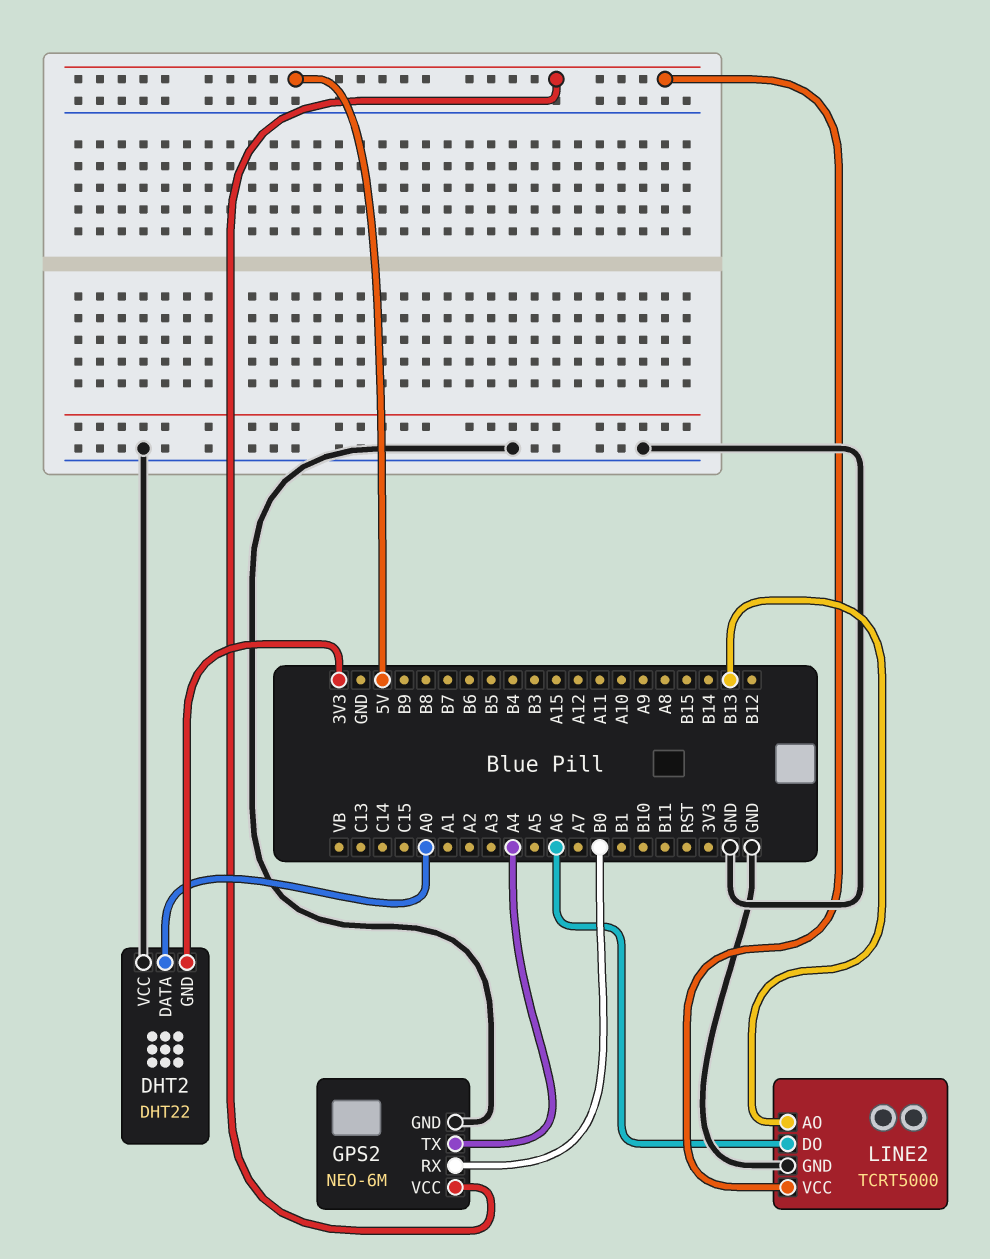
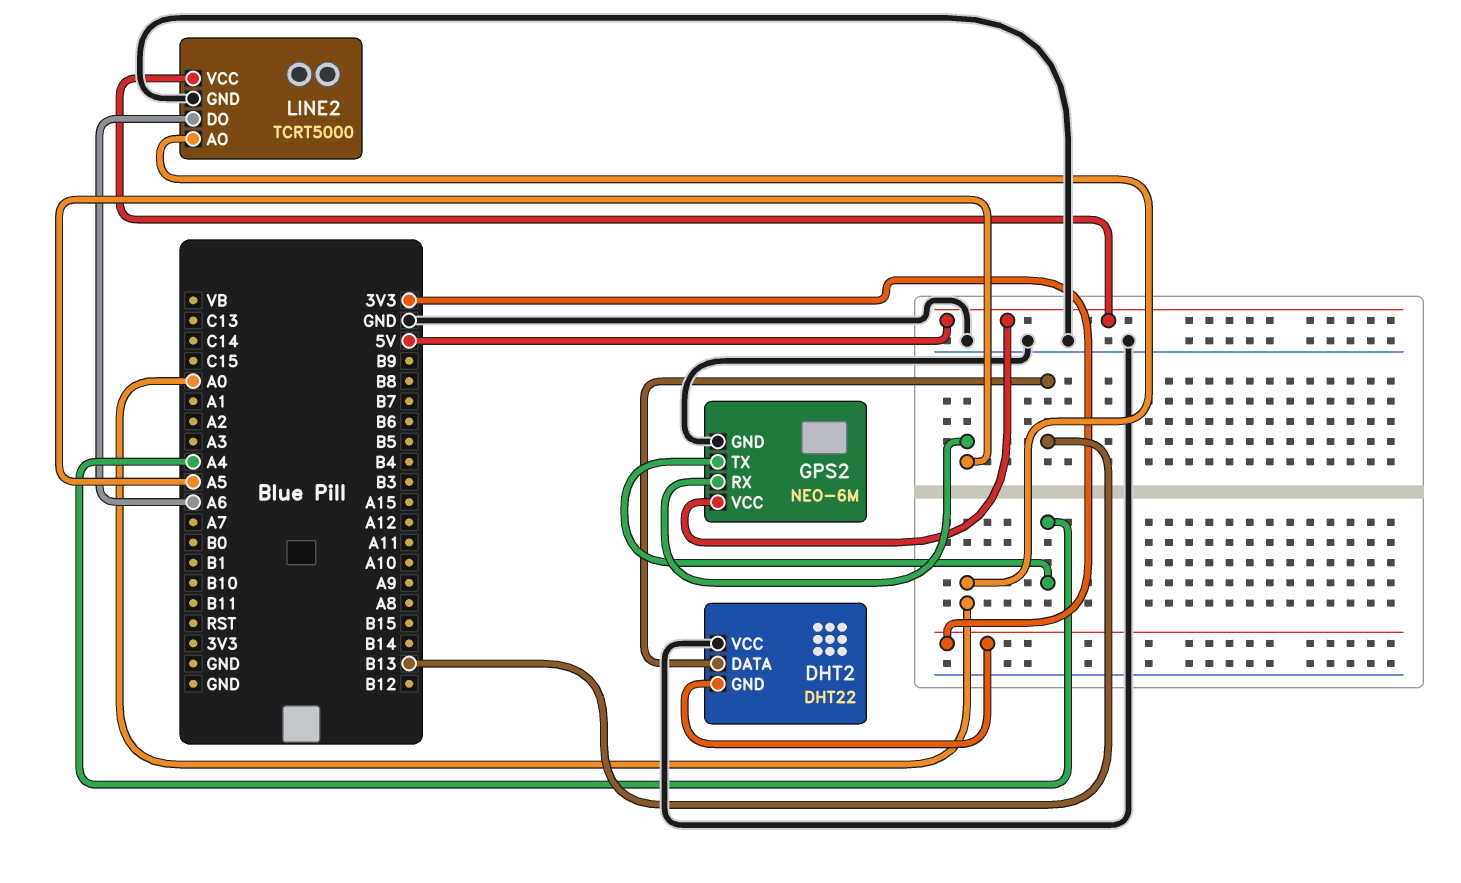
DHT2 pin DATA: A0 -> B13
GPS2 pin RX: B0 -> A5
LINE2 pin AO: B13 -> A0

